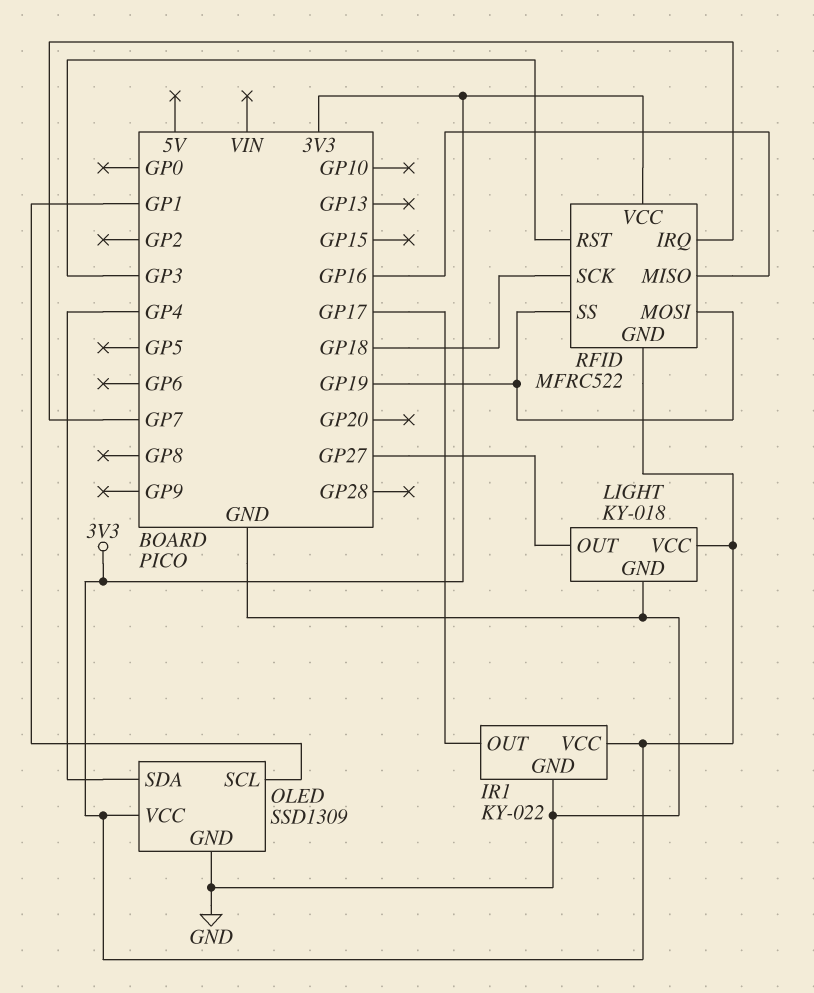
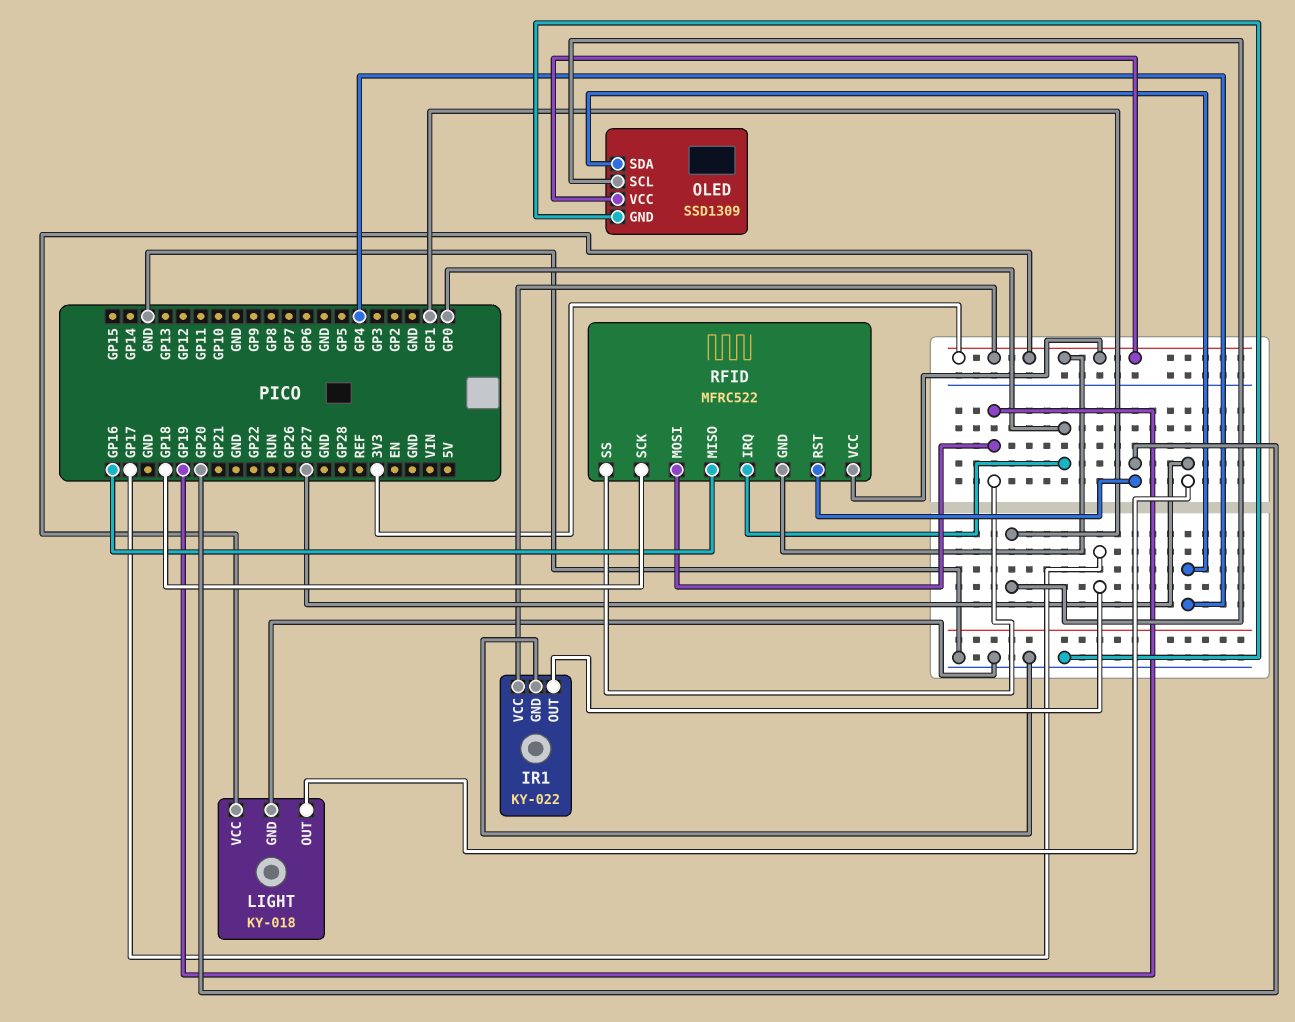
RFID pin IRQ: GP7 -> GP0
RFID pin RST: GP3 -> GP20

